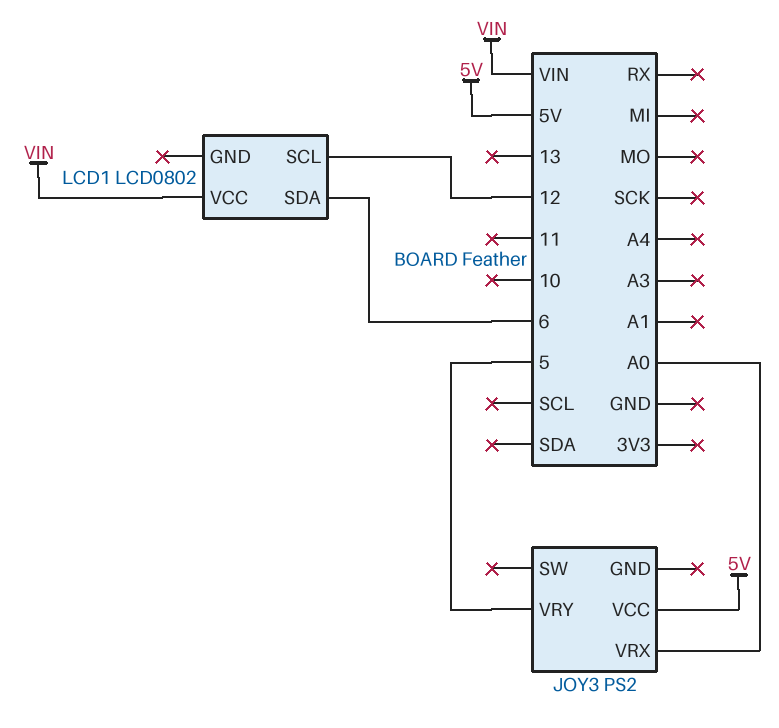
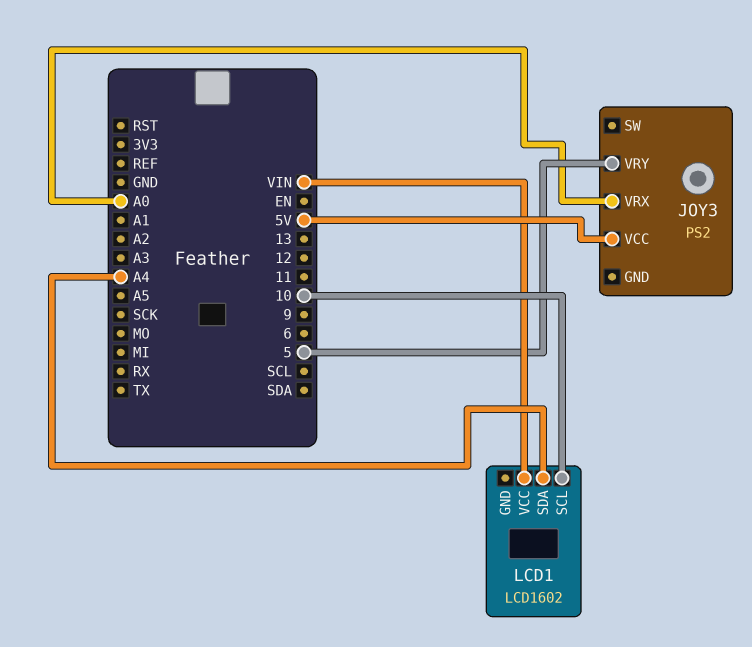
LCD1: LCD0802 -> LCD1602
LCD1 pin SCL: 12 -> 10
LCD1 pin SDA: 6 -> A4

